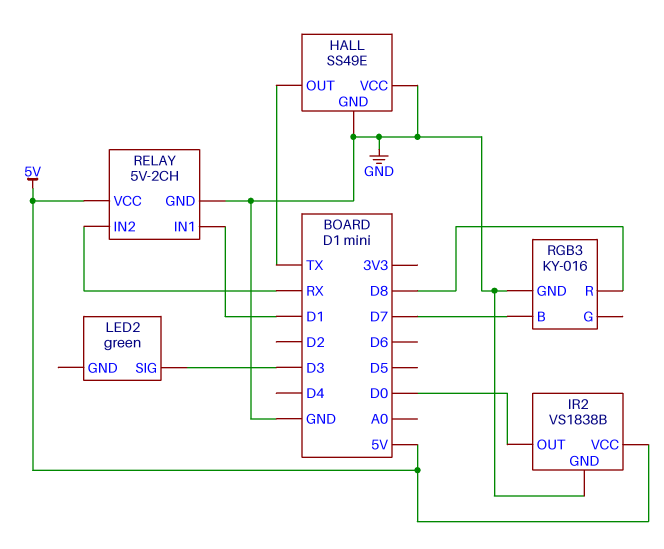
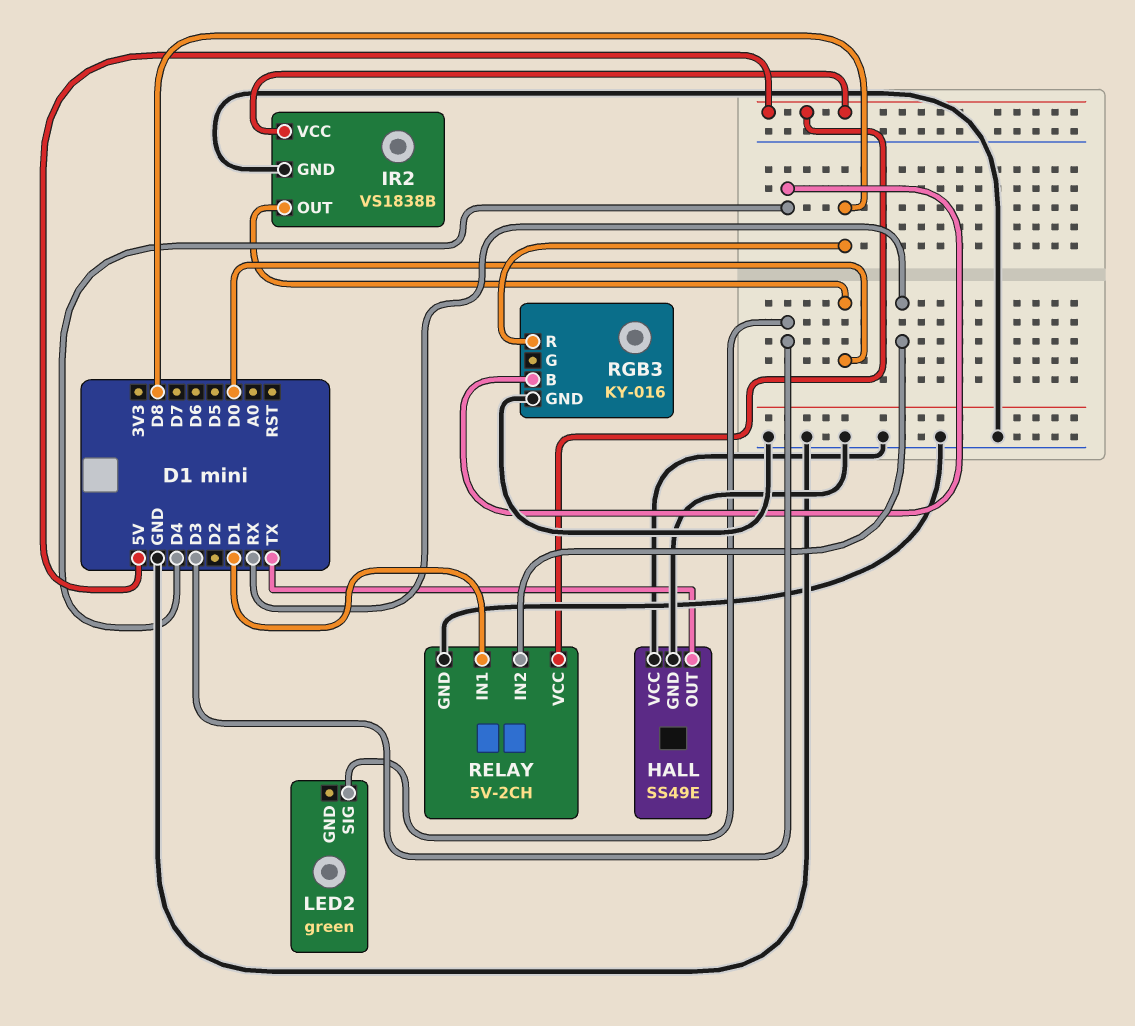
RGB3 pin B: D7 -> D4

